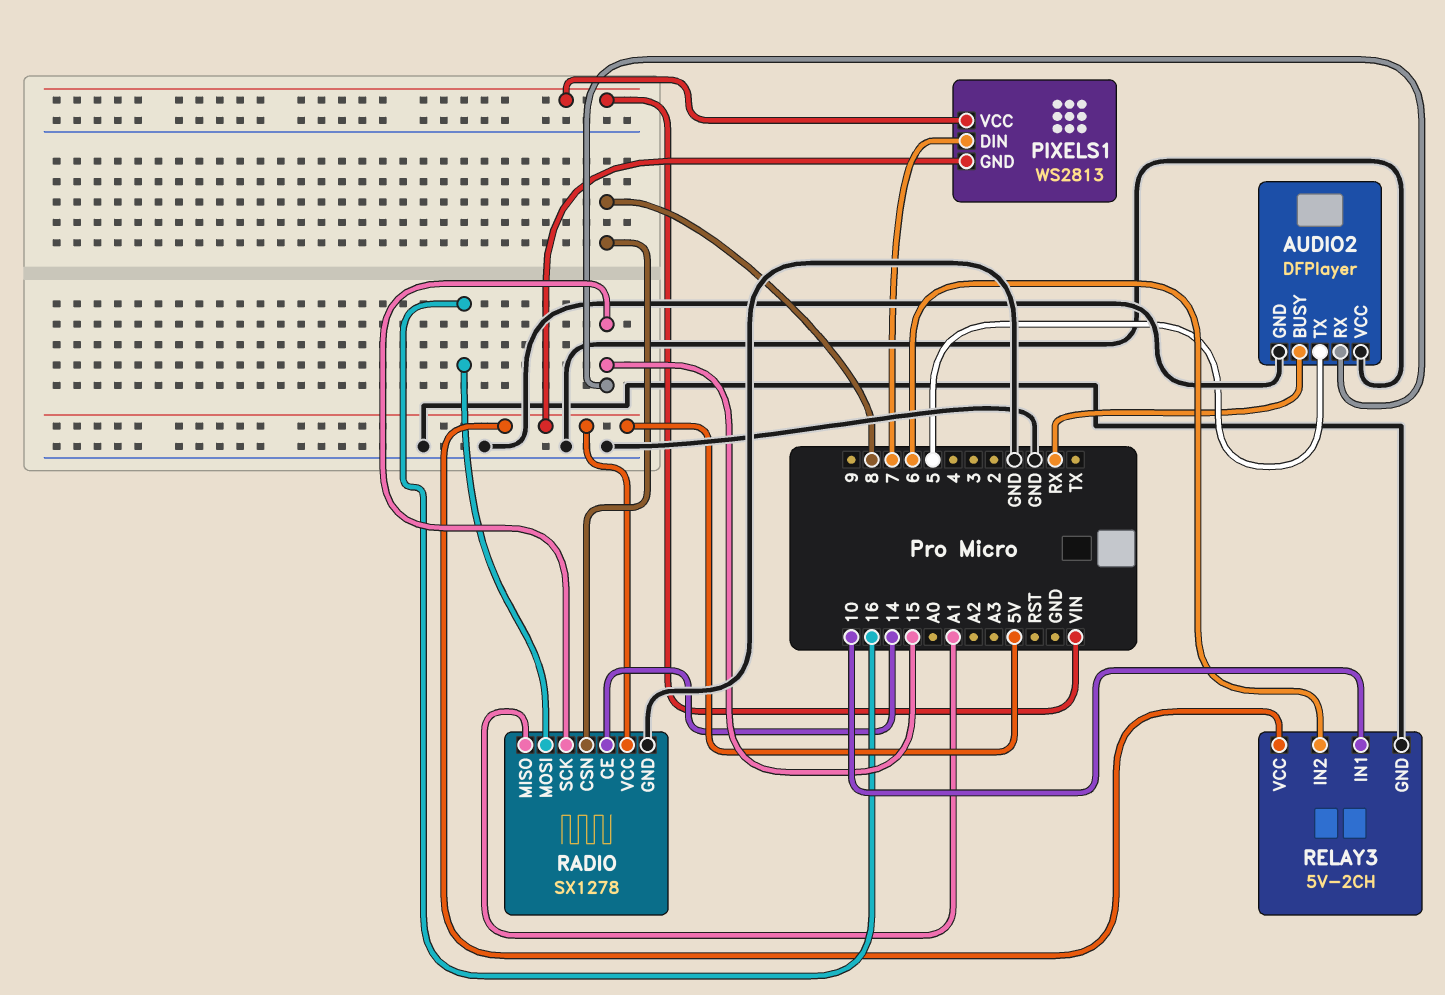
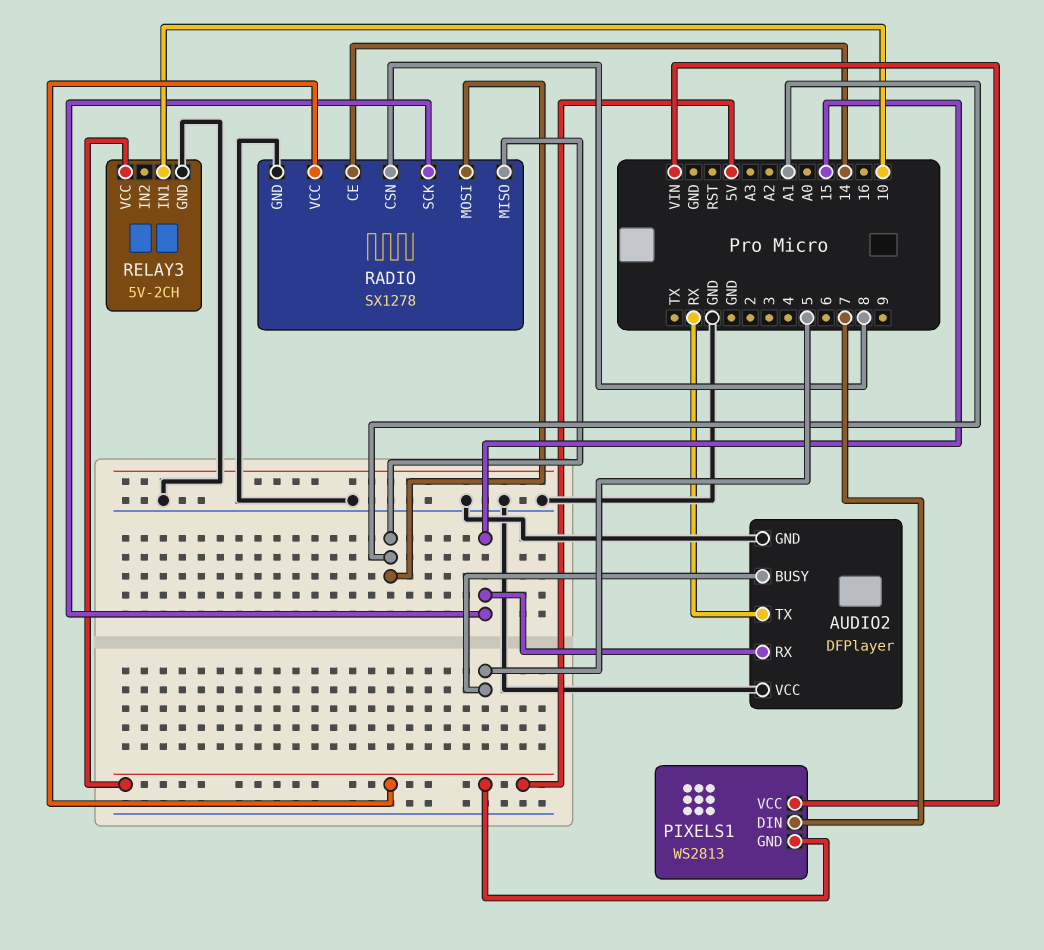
AUDIO2 pin BUSY: RX -> 5
AUDIO2 pin TX: 5 -> RX
RADIO pin MOSI: 16 -> A1
RELAY3 pin IN2: 6 -> none

